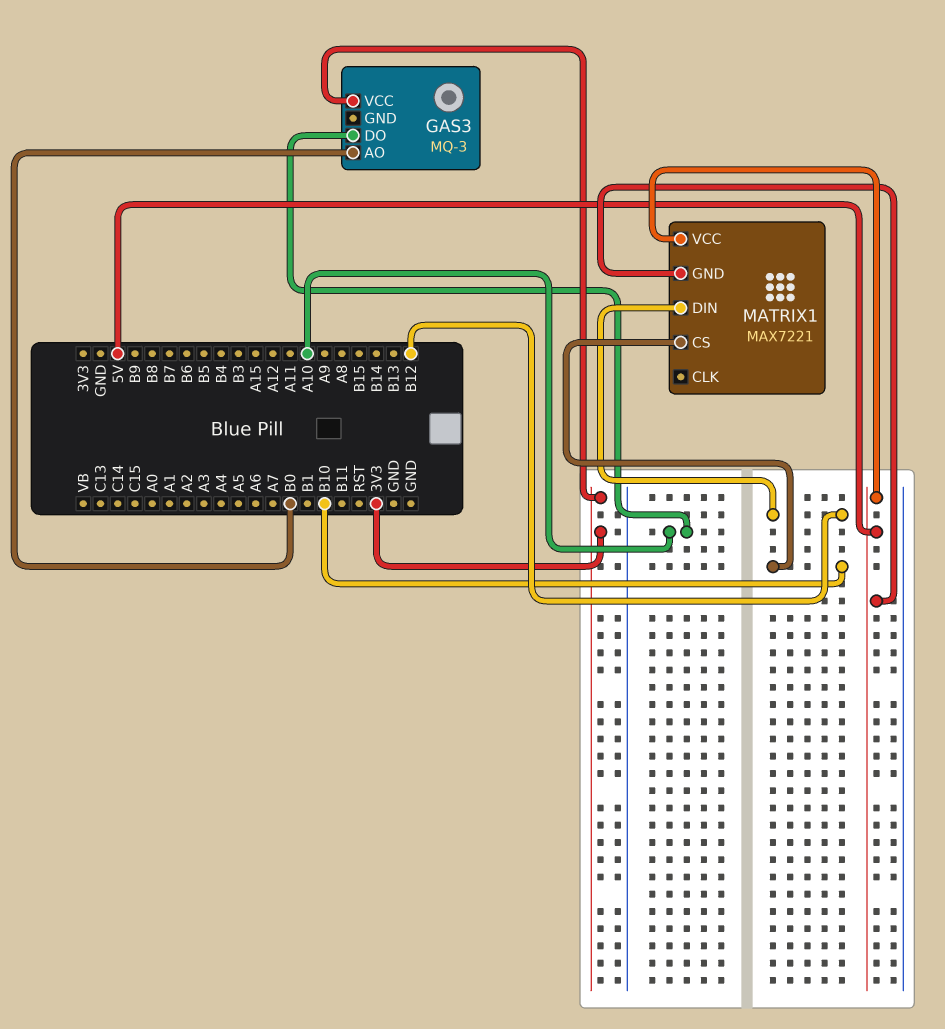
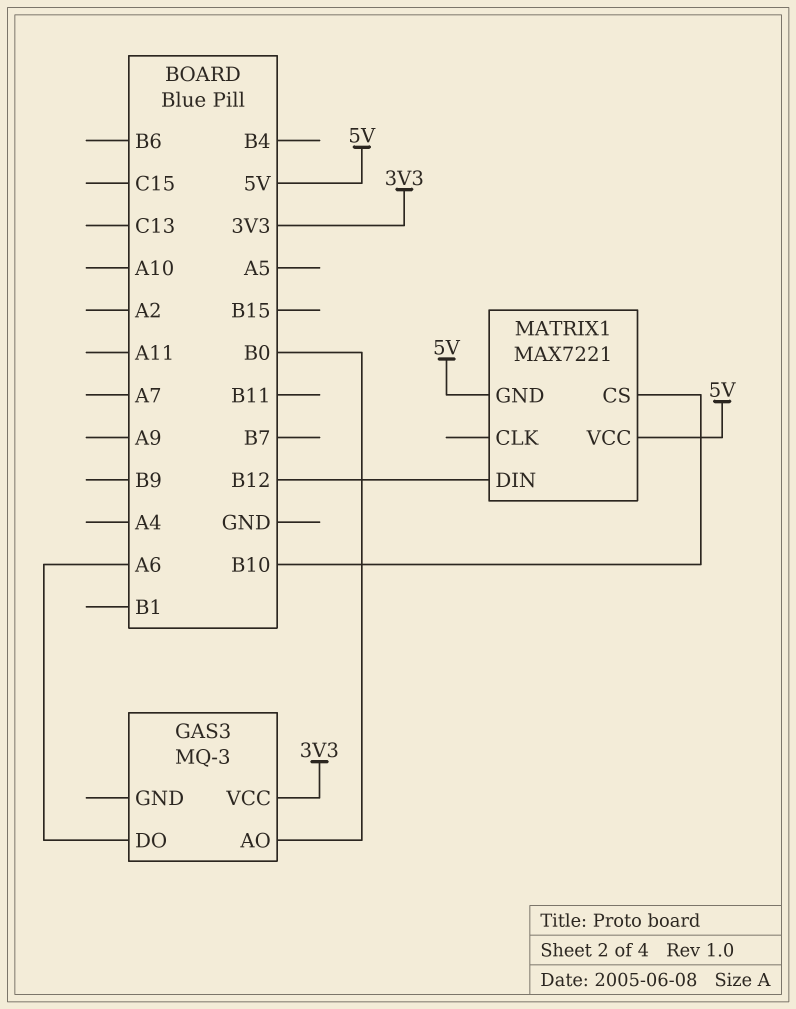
GAS3 pin DO: A10 -> A6

